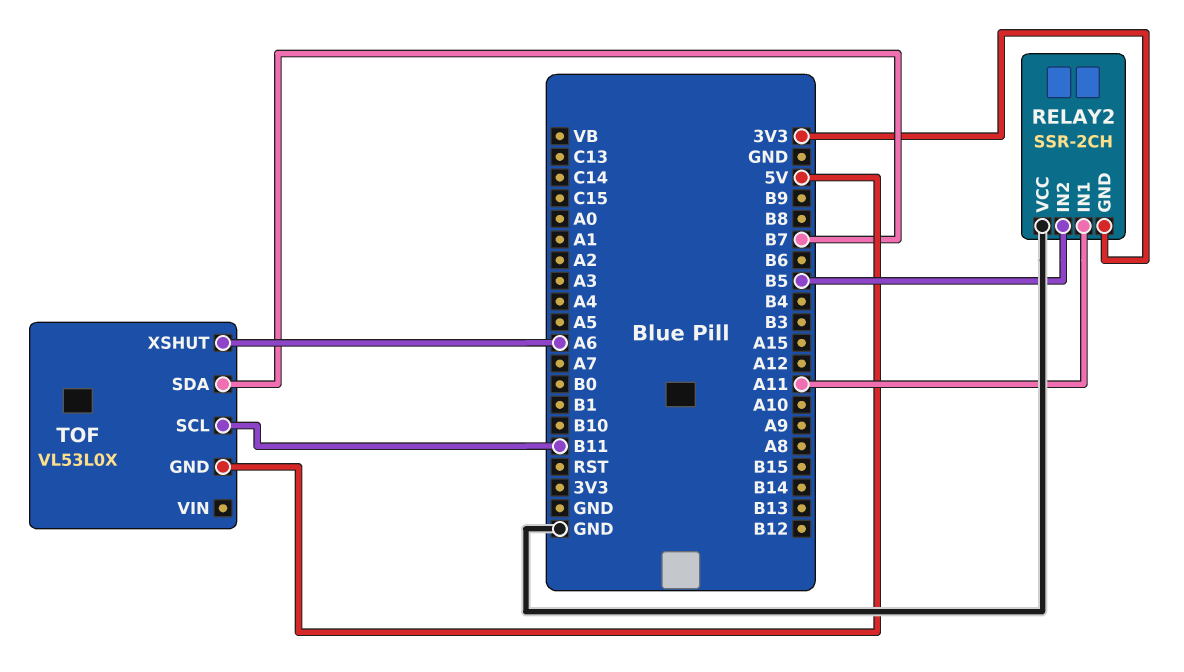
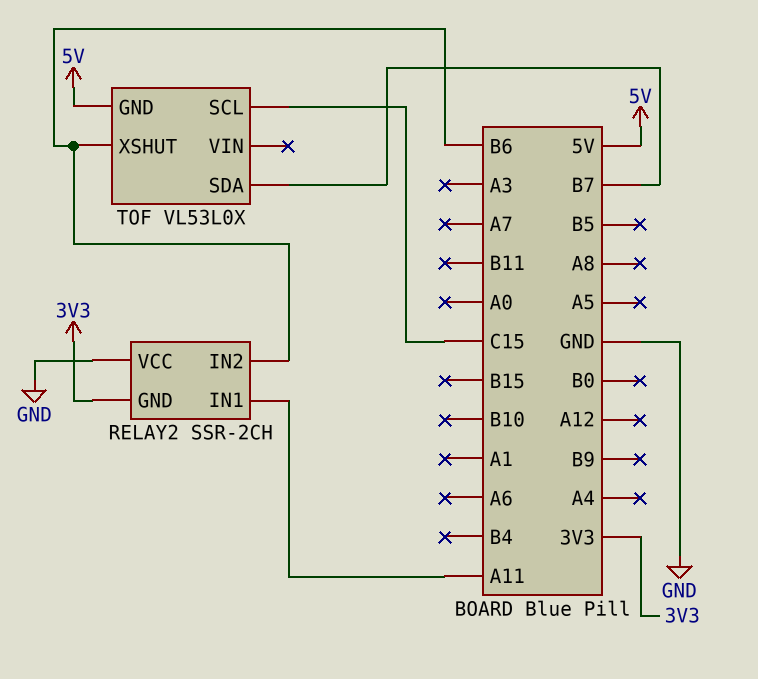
RELAY2 pin IN2: B5 -> B6
TOF pin SCL: B11 -> C15
TOF pin XSHUT: A6 -> B6

